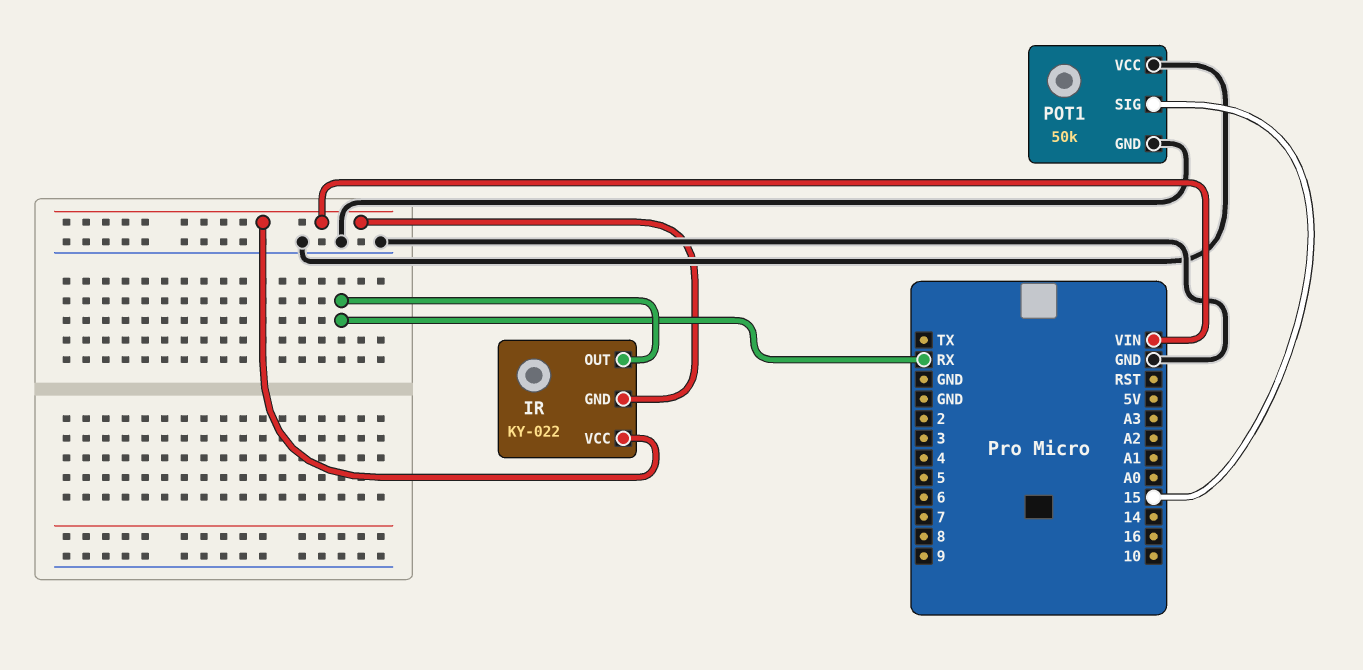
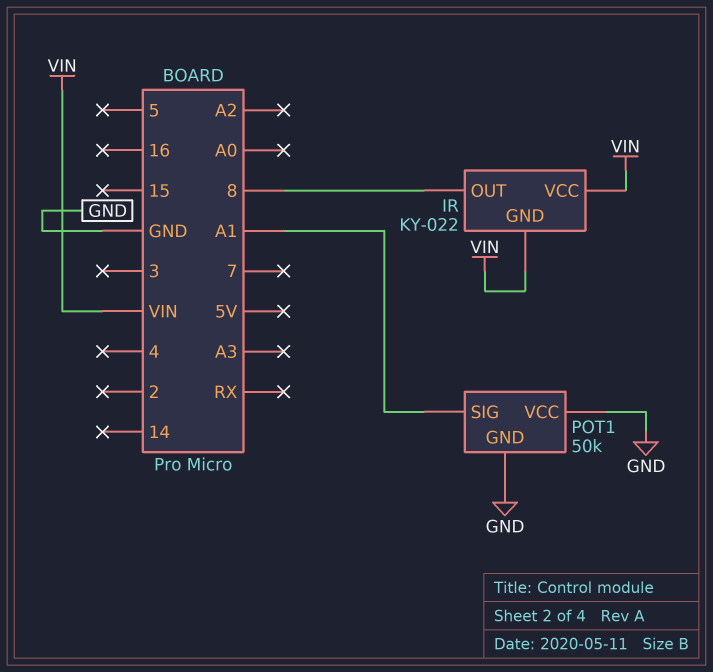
IR pin OUT: RX -> 8
POT1 pin SIG: 15 -> A1

